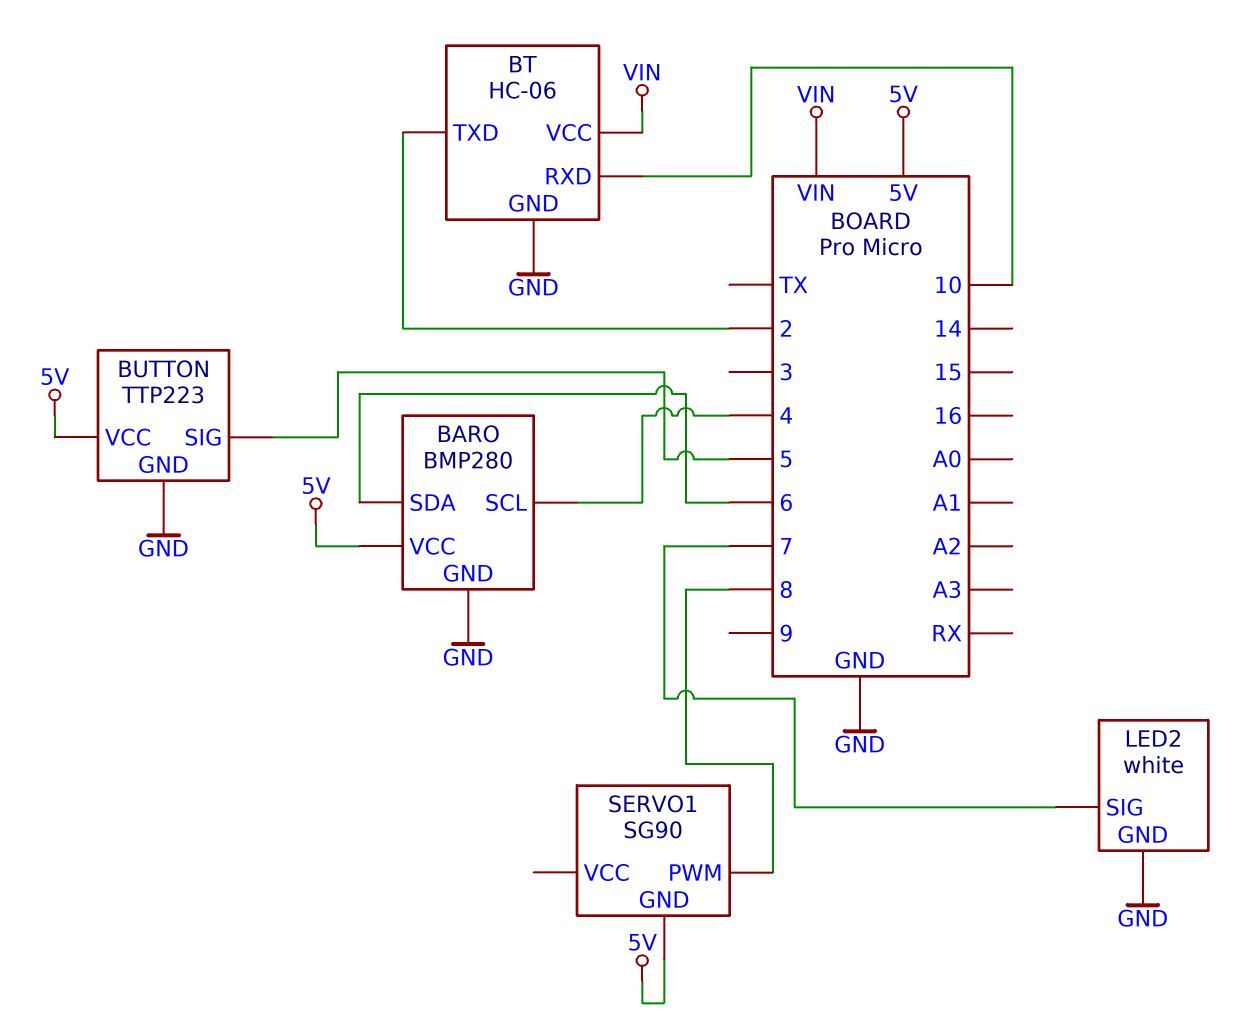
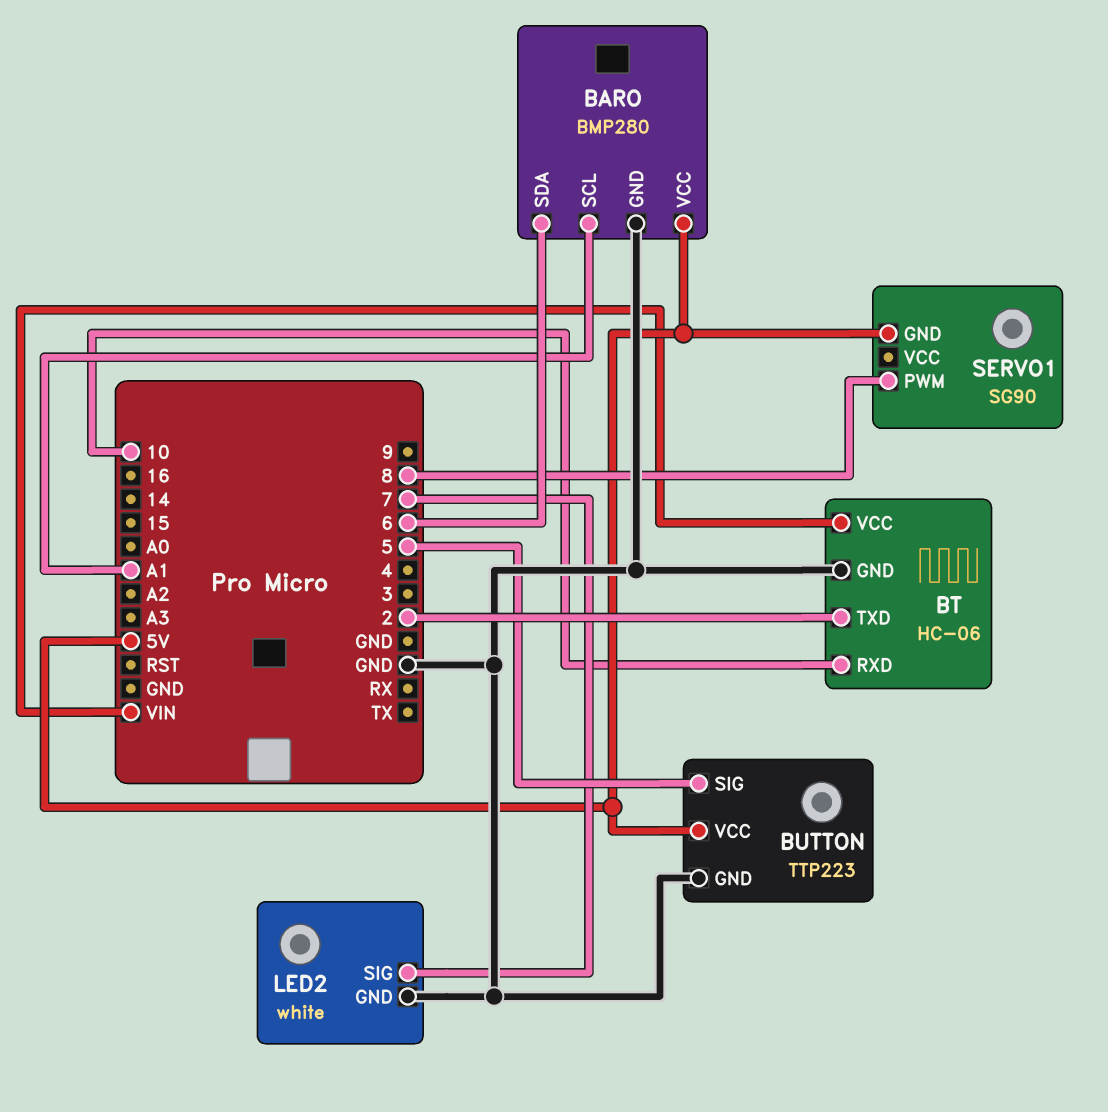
BARO pin SCL: 4 -> A1

